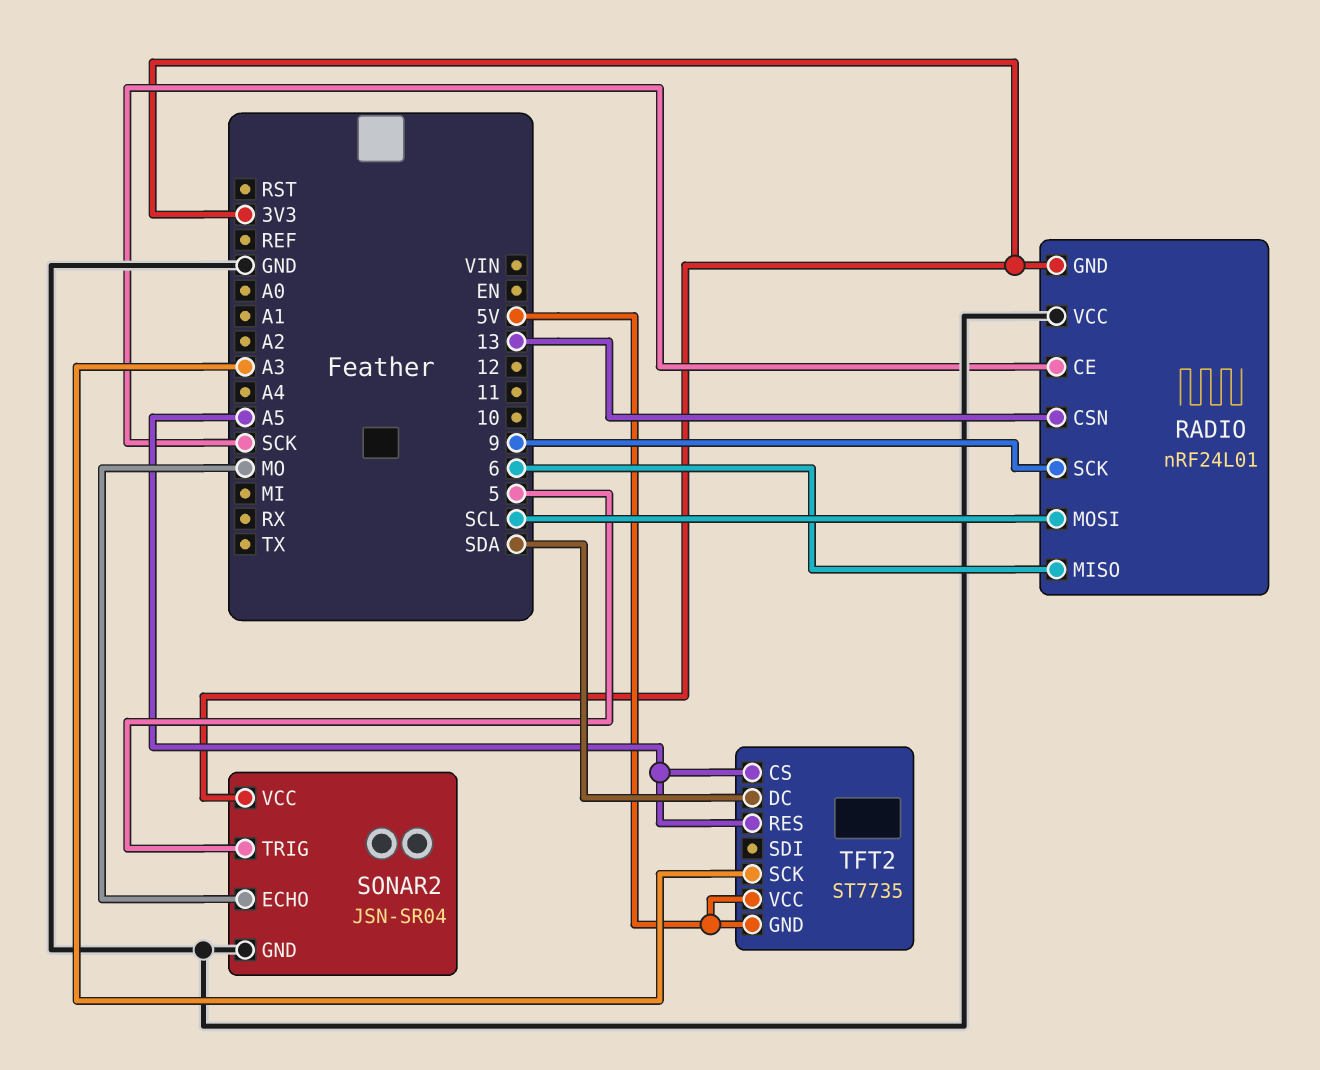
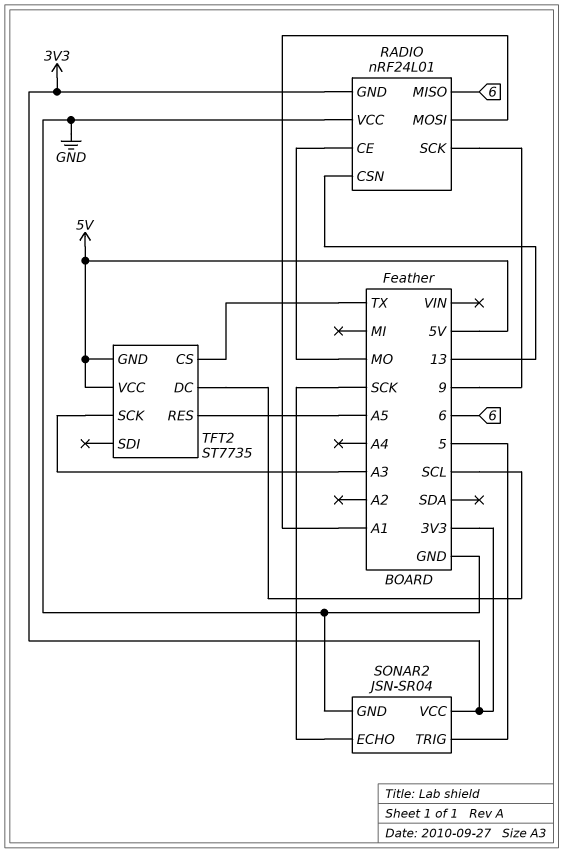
RADIO pin CE: SCK -> MO
RADIO pin MOSI: SCL -> A1
SONAR2 pin ECHO: MO -> SCK
TFT2 pin CS: A5 -> TX
TFT2 pin DC: SDA -> SCL

